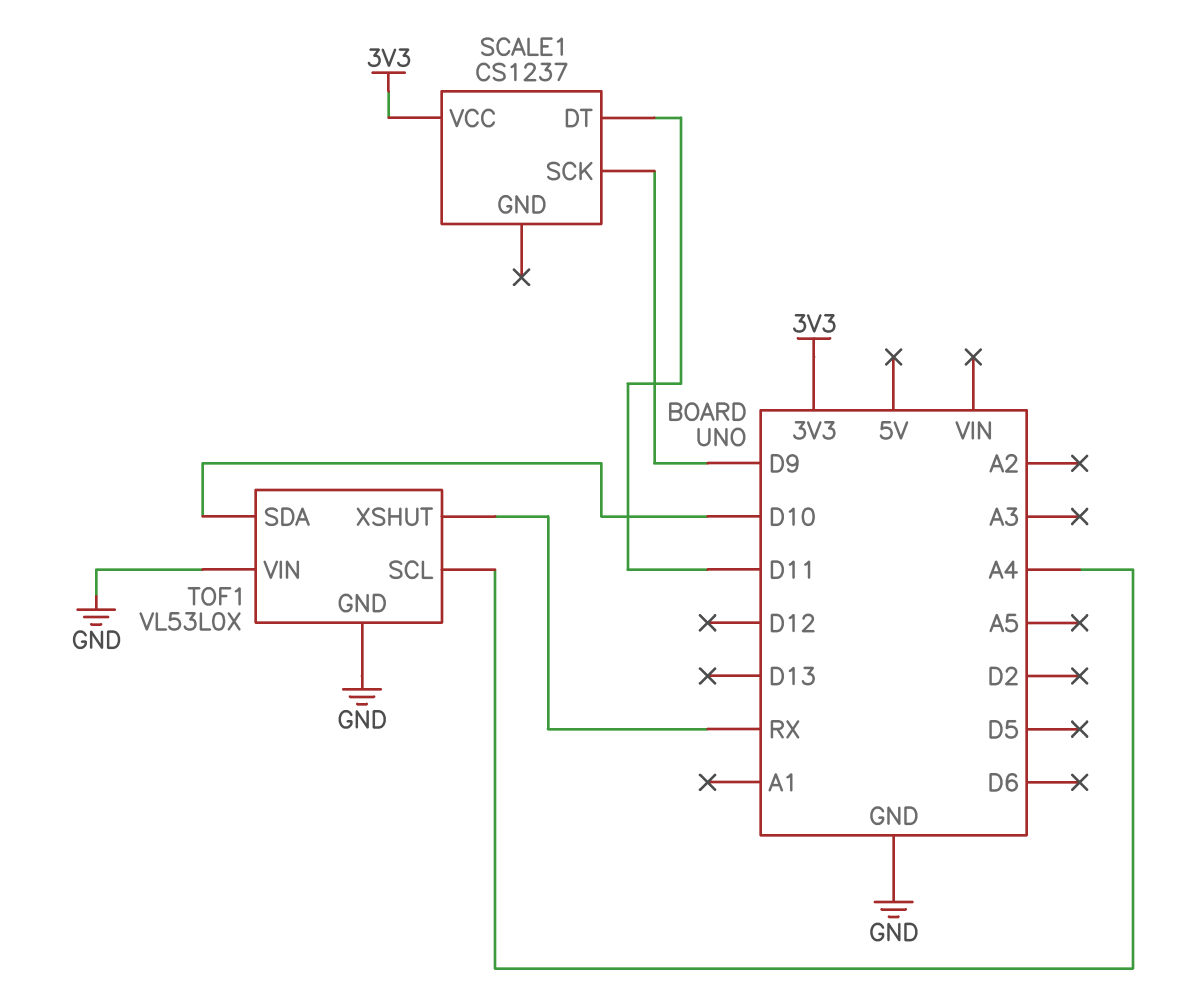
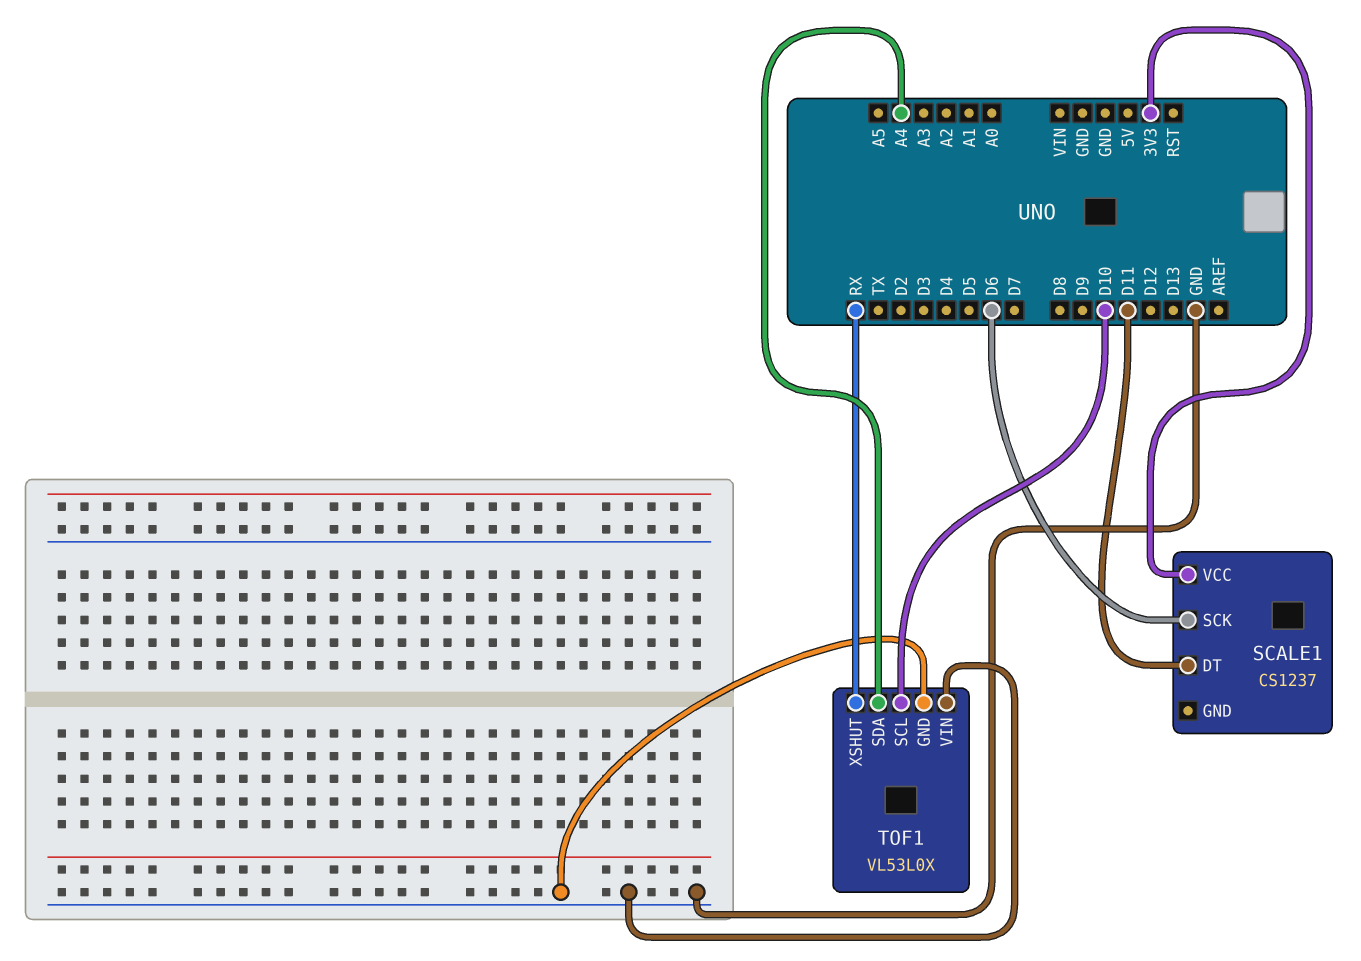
SCALE1 pin SCK: D9 -> D6
TOF1 pin SCL: A4 -> D10
TOF1 pin SDA: D10 -> A4

